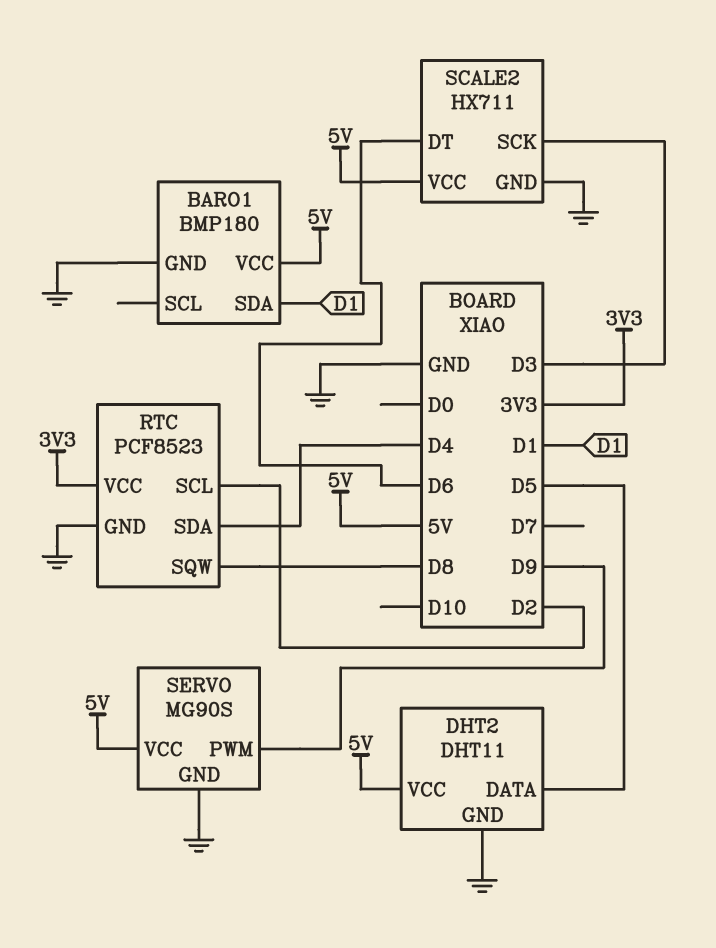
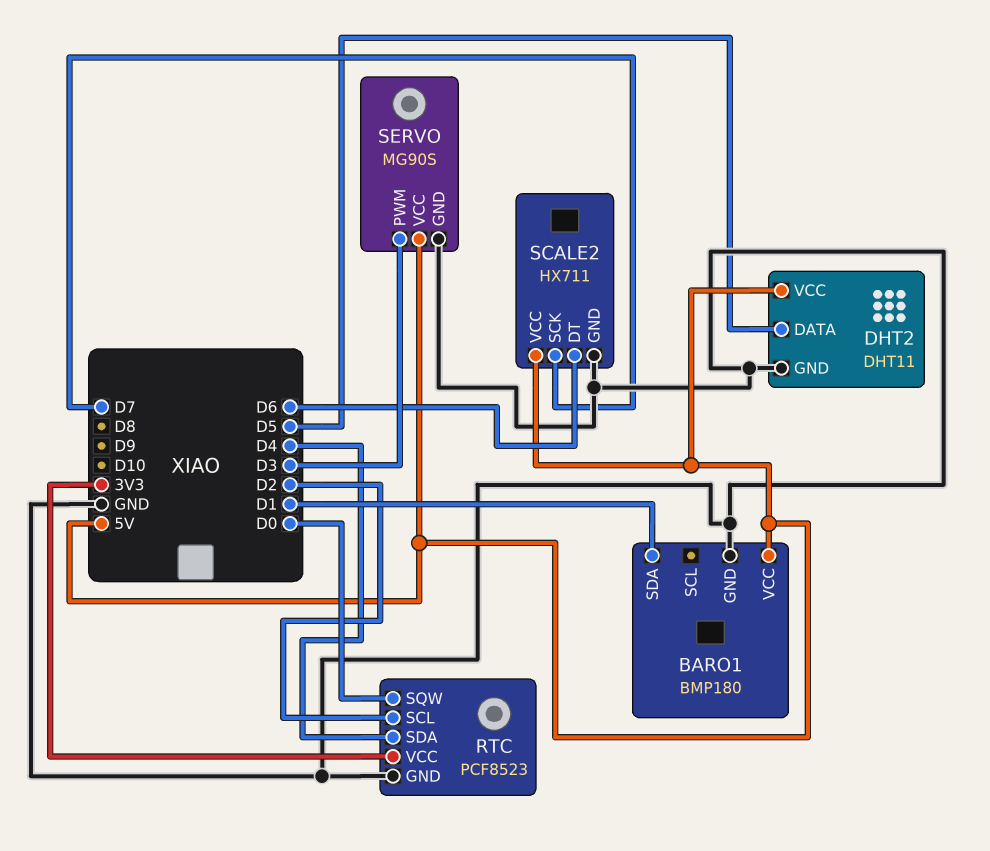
RTC pin SQW: D8 -> D0
SCALE2 pin SCK: D3 -> D7
SERVO pin PWM: D9 -> D3

